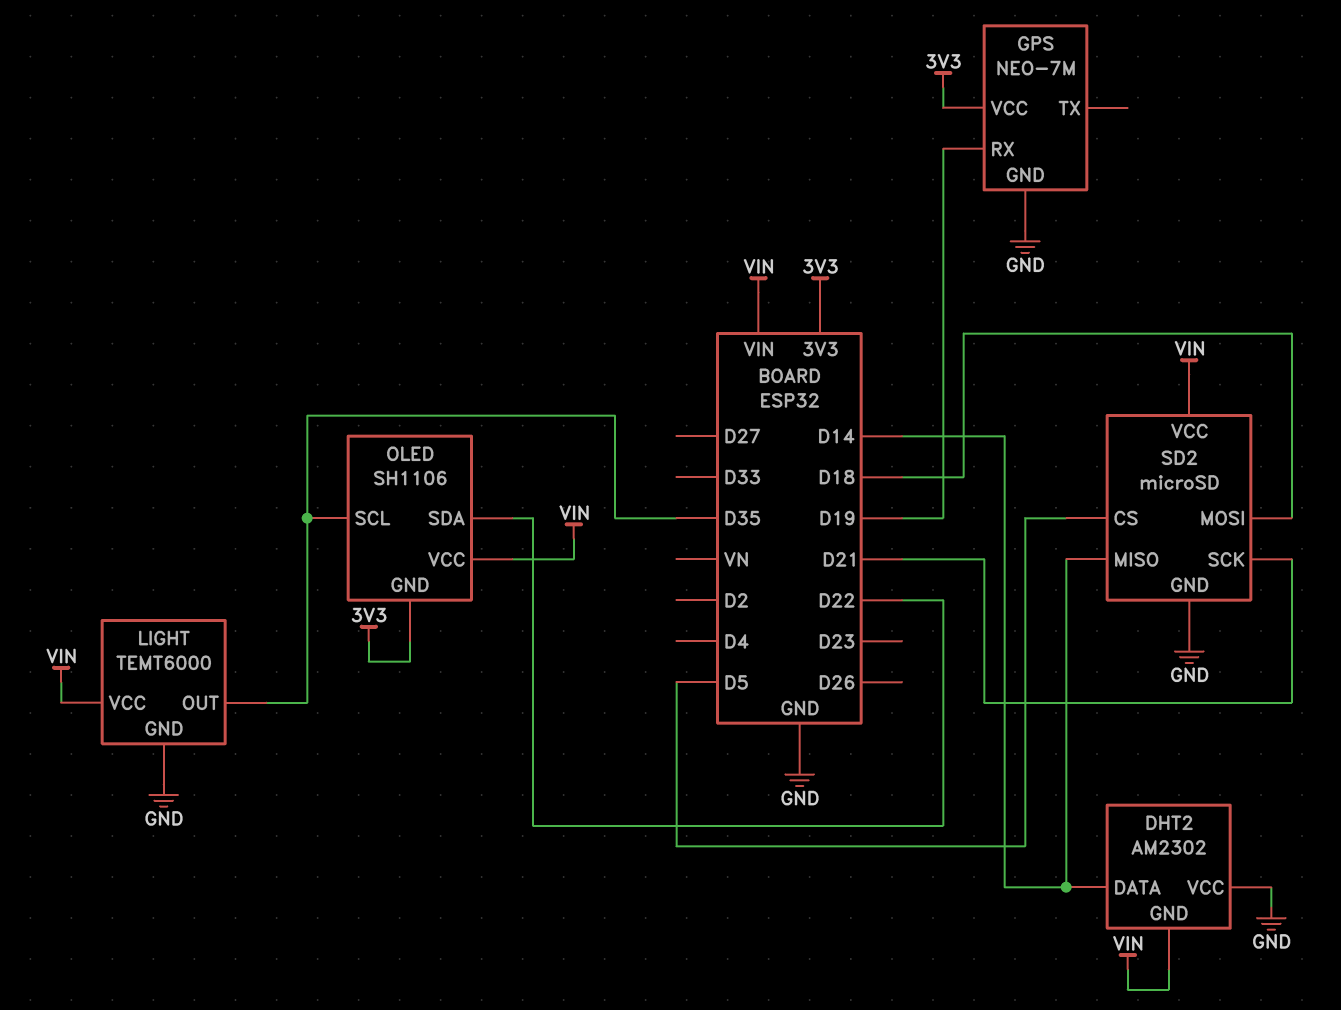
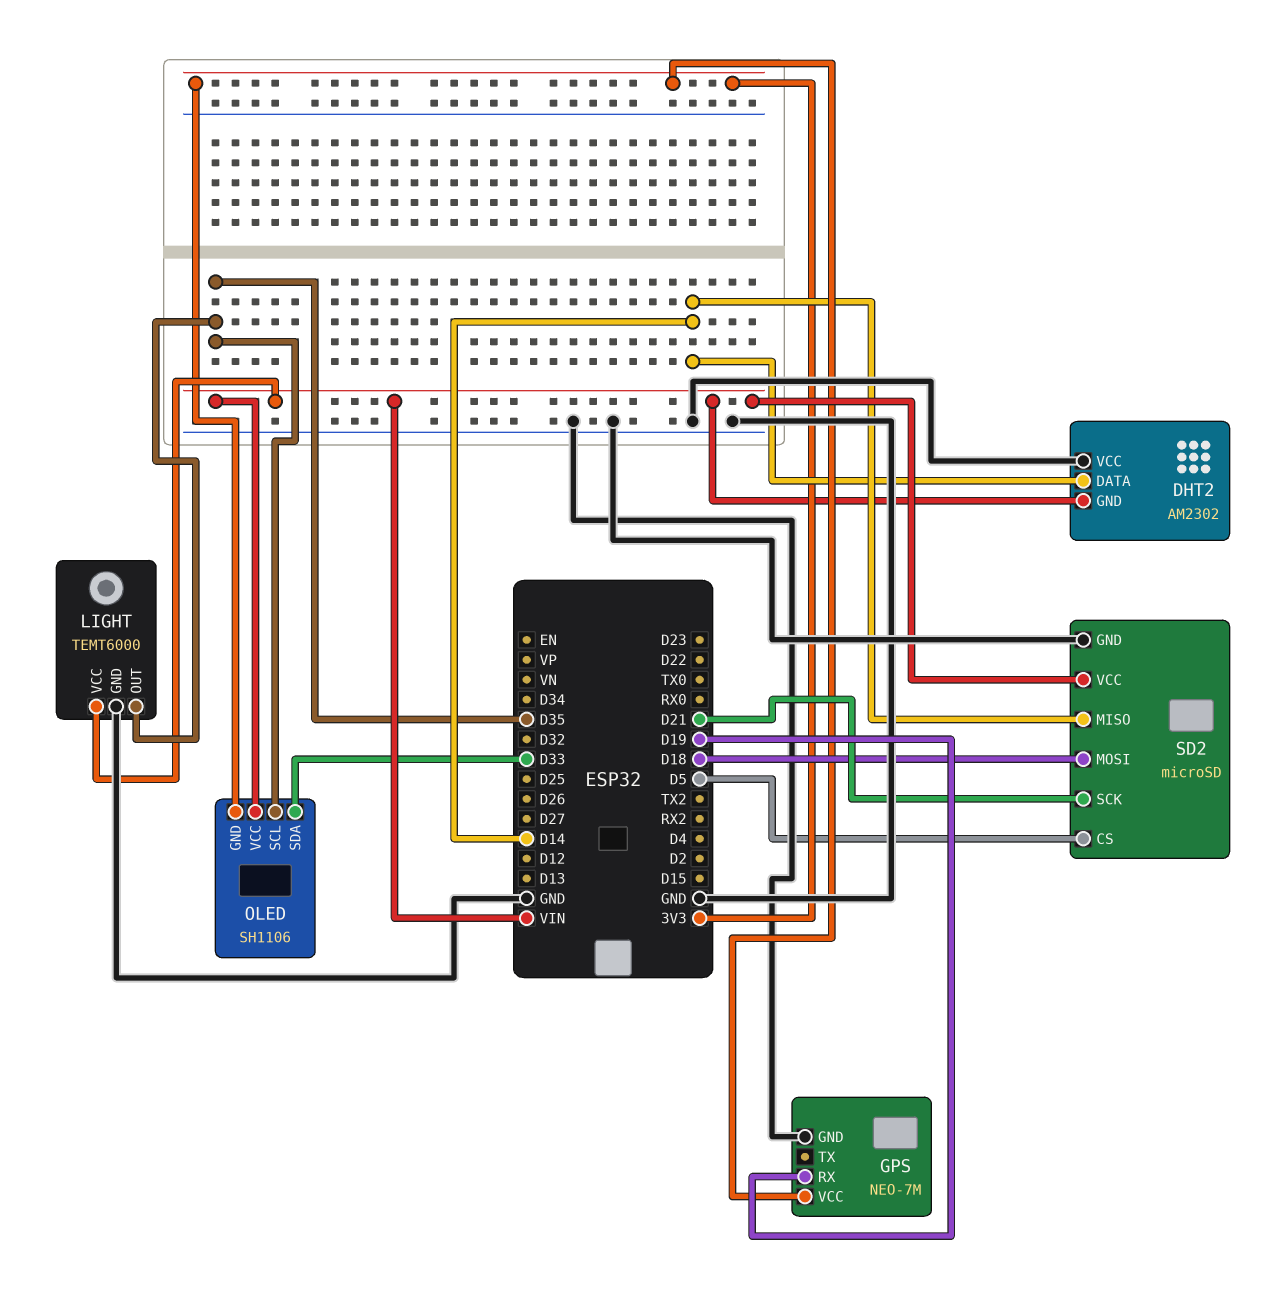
OLED pin SDA: D22 -> D33

